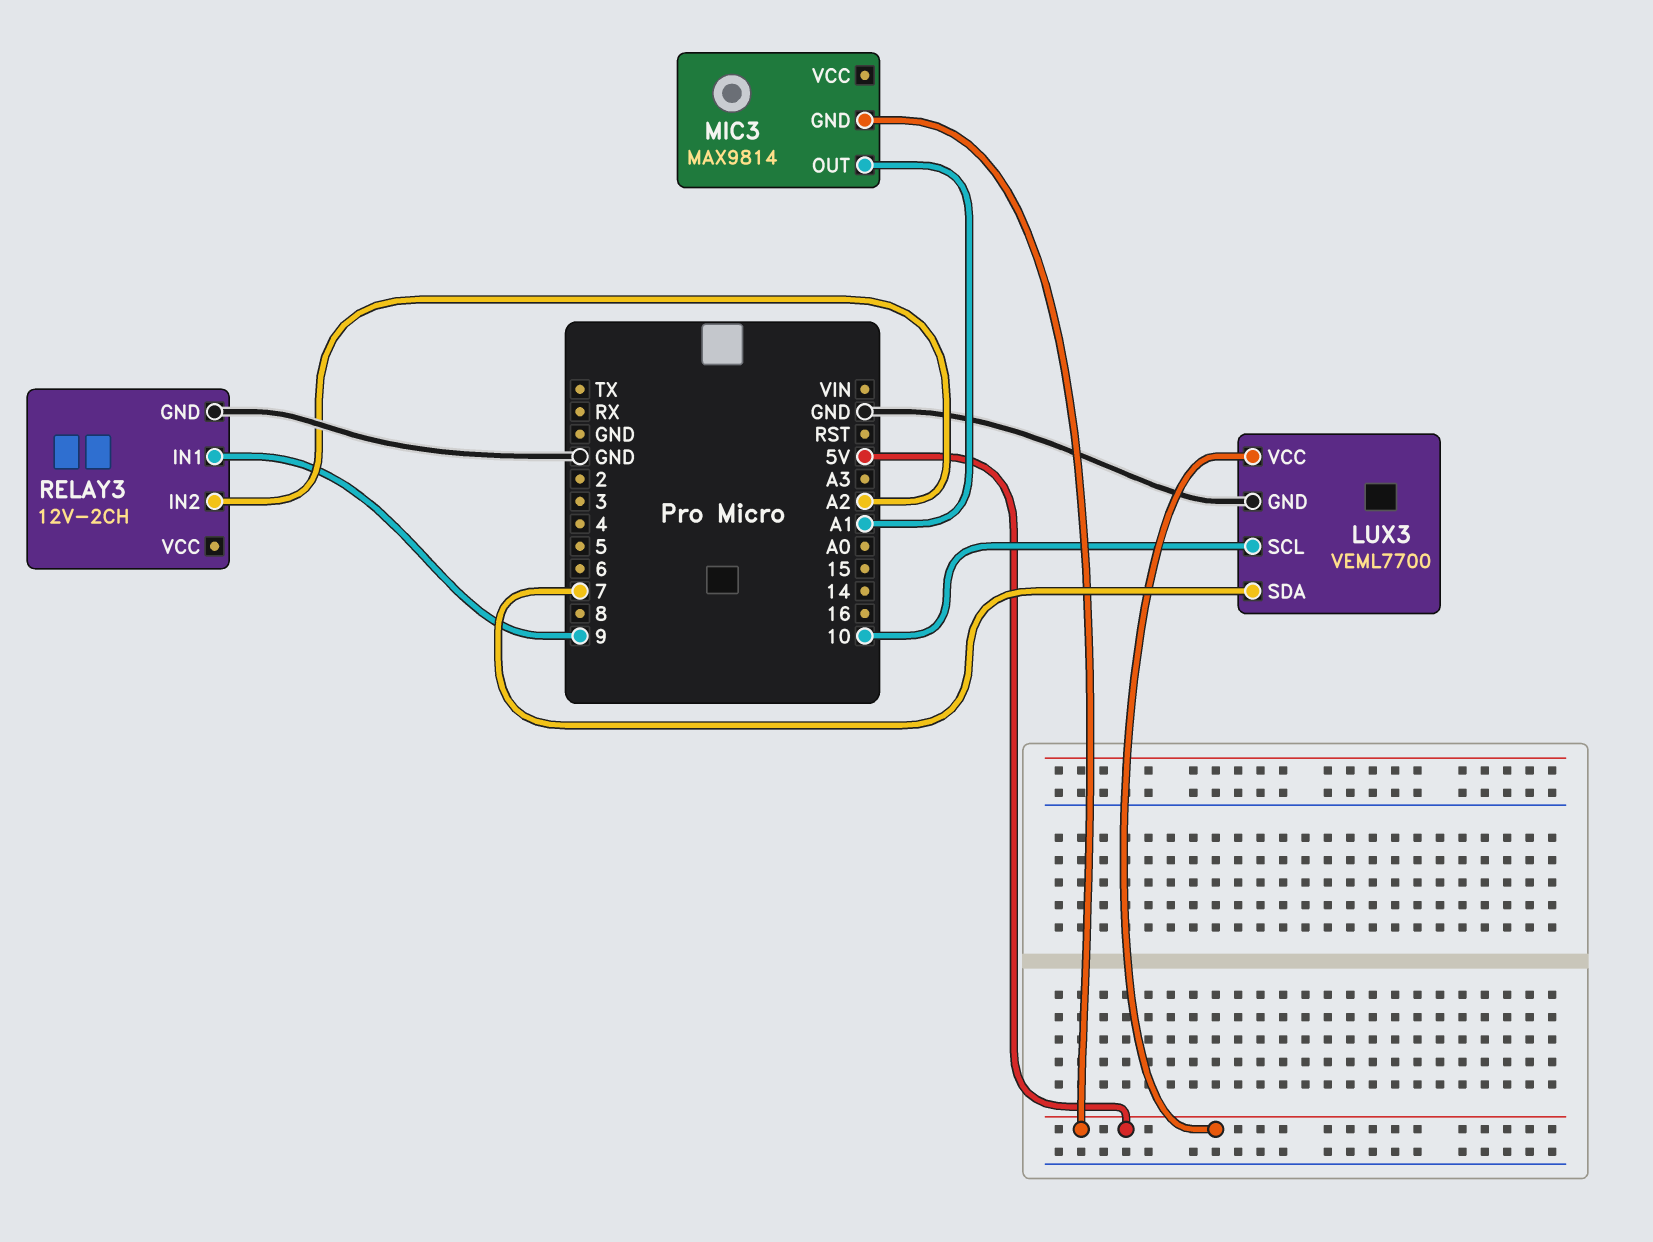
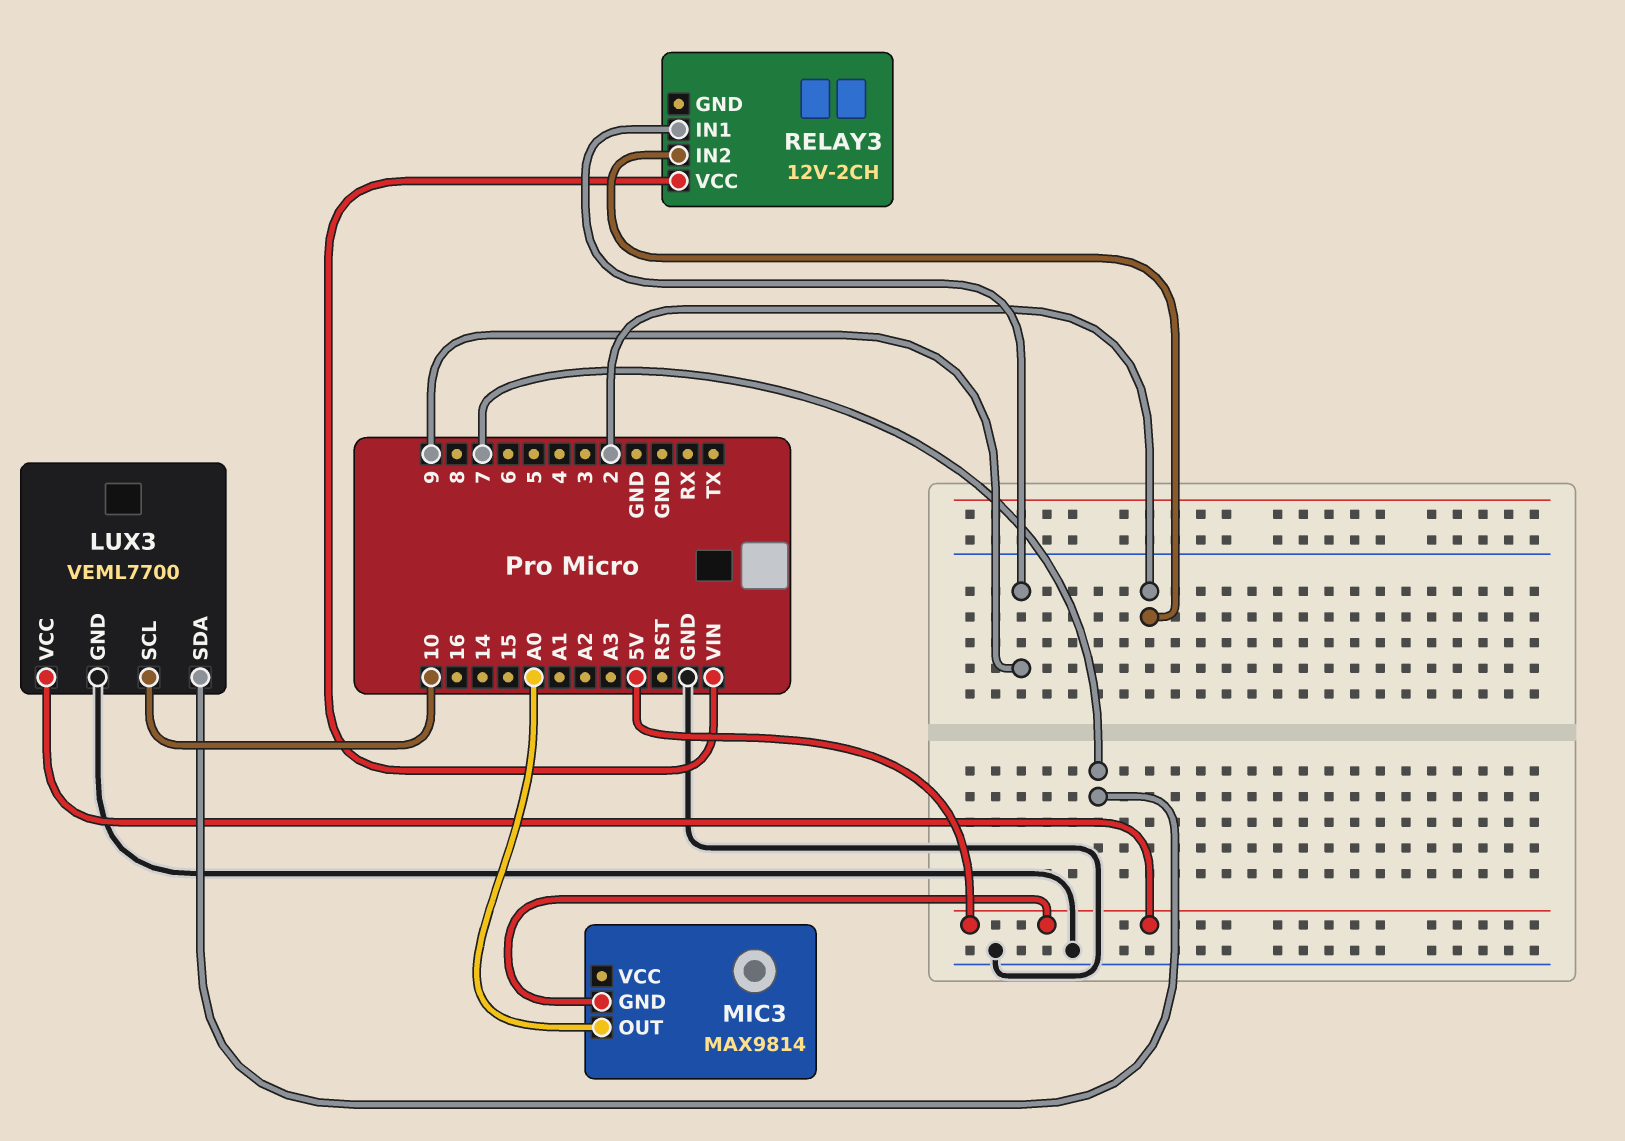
MIC3 pin OUT: A1 -> A0
RELAY3 pin GND: GND -> none
RELAY3 pin IN2: A2 -> 2
RELAY3 pin VCC: none -> VIN

